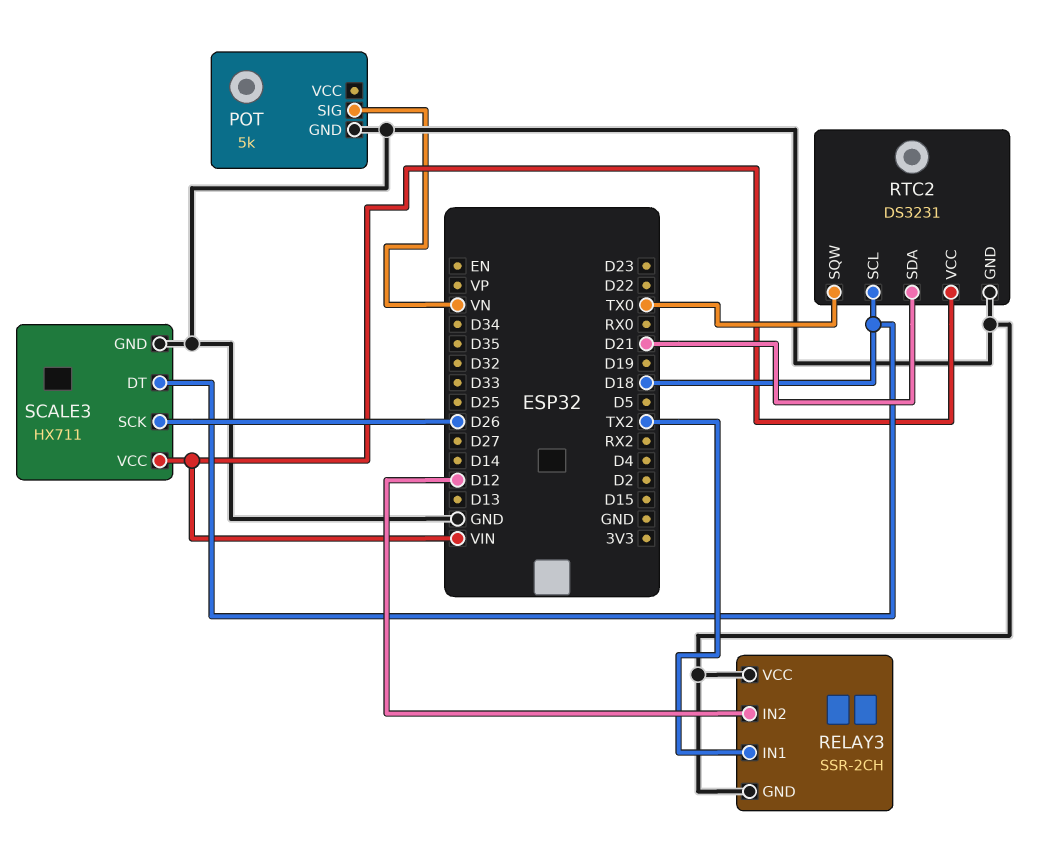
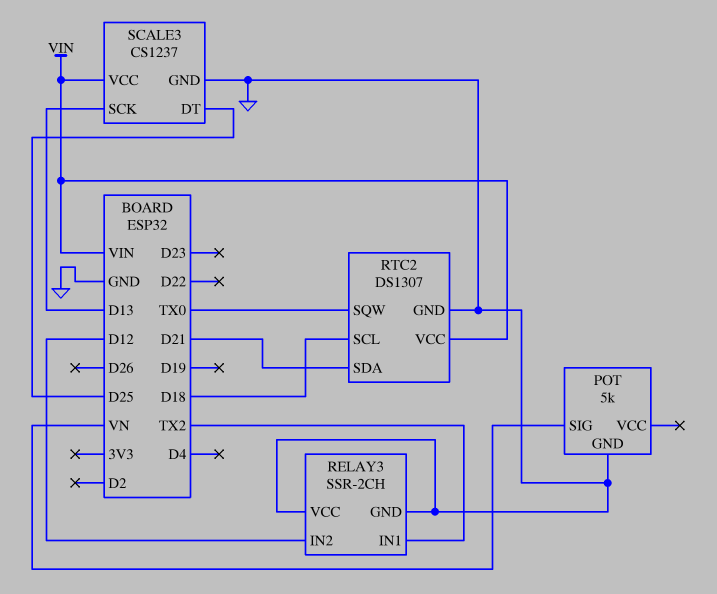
RTC2: DS3231 -> DS1307
SCALE3: HX711 -> CS1237
SCALE3 pin DT: D18 -> D25
SCALE3 pin SCK: D26 -> D13

